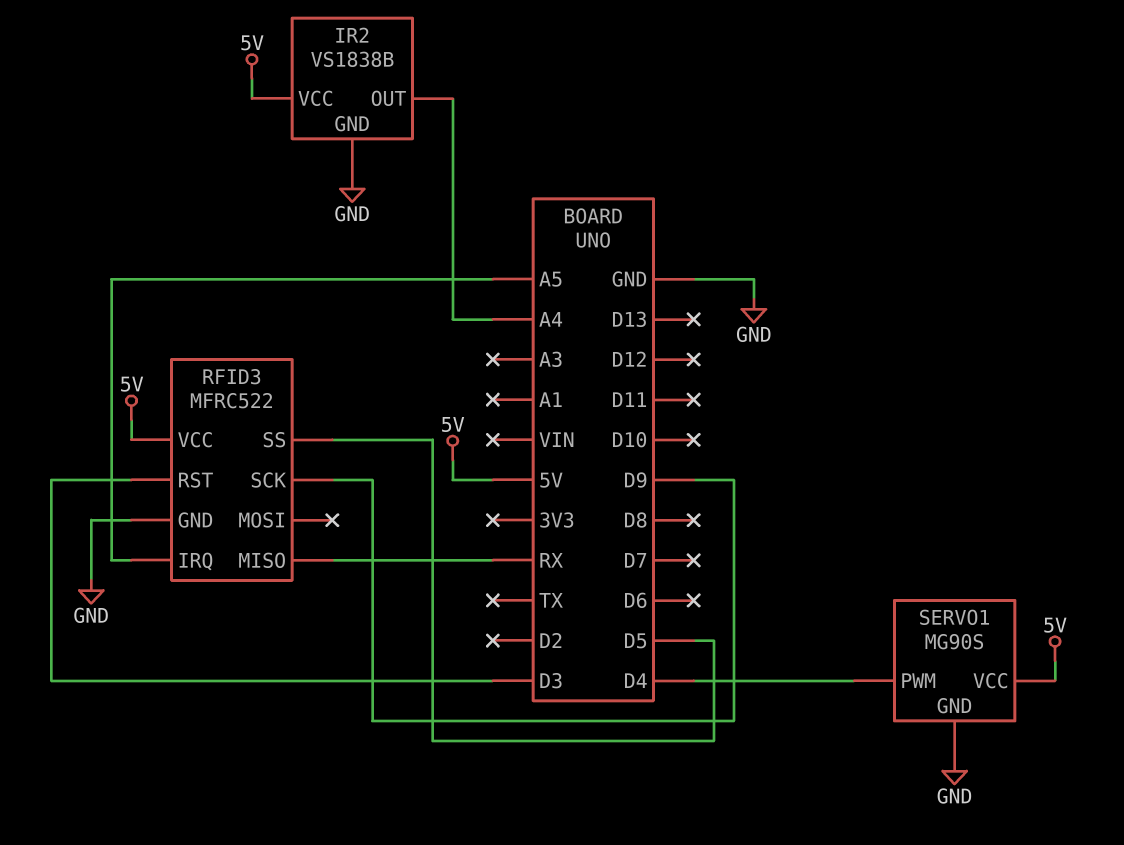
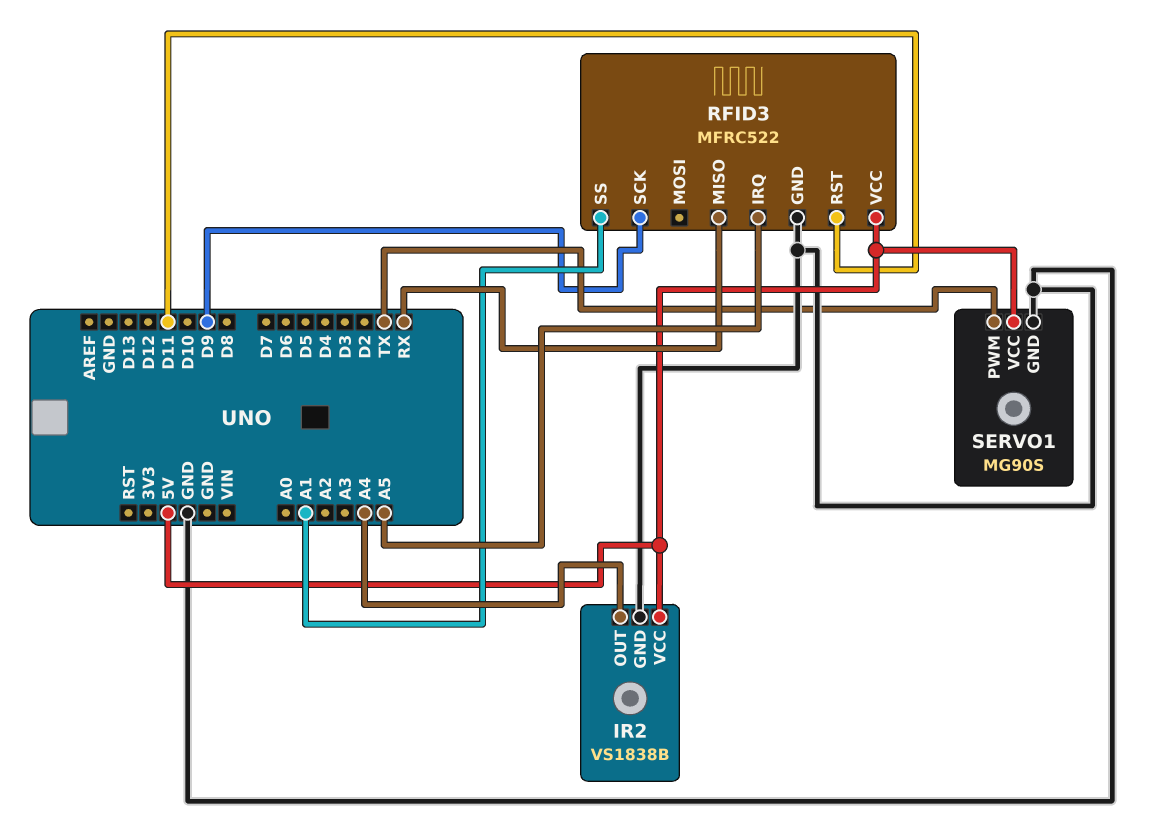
RFID3 pin RST: D3 -> D11
RFID3 pin SS: D5 -> A1
SERVO1 pin PWM: D4 -> TX

